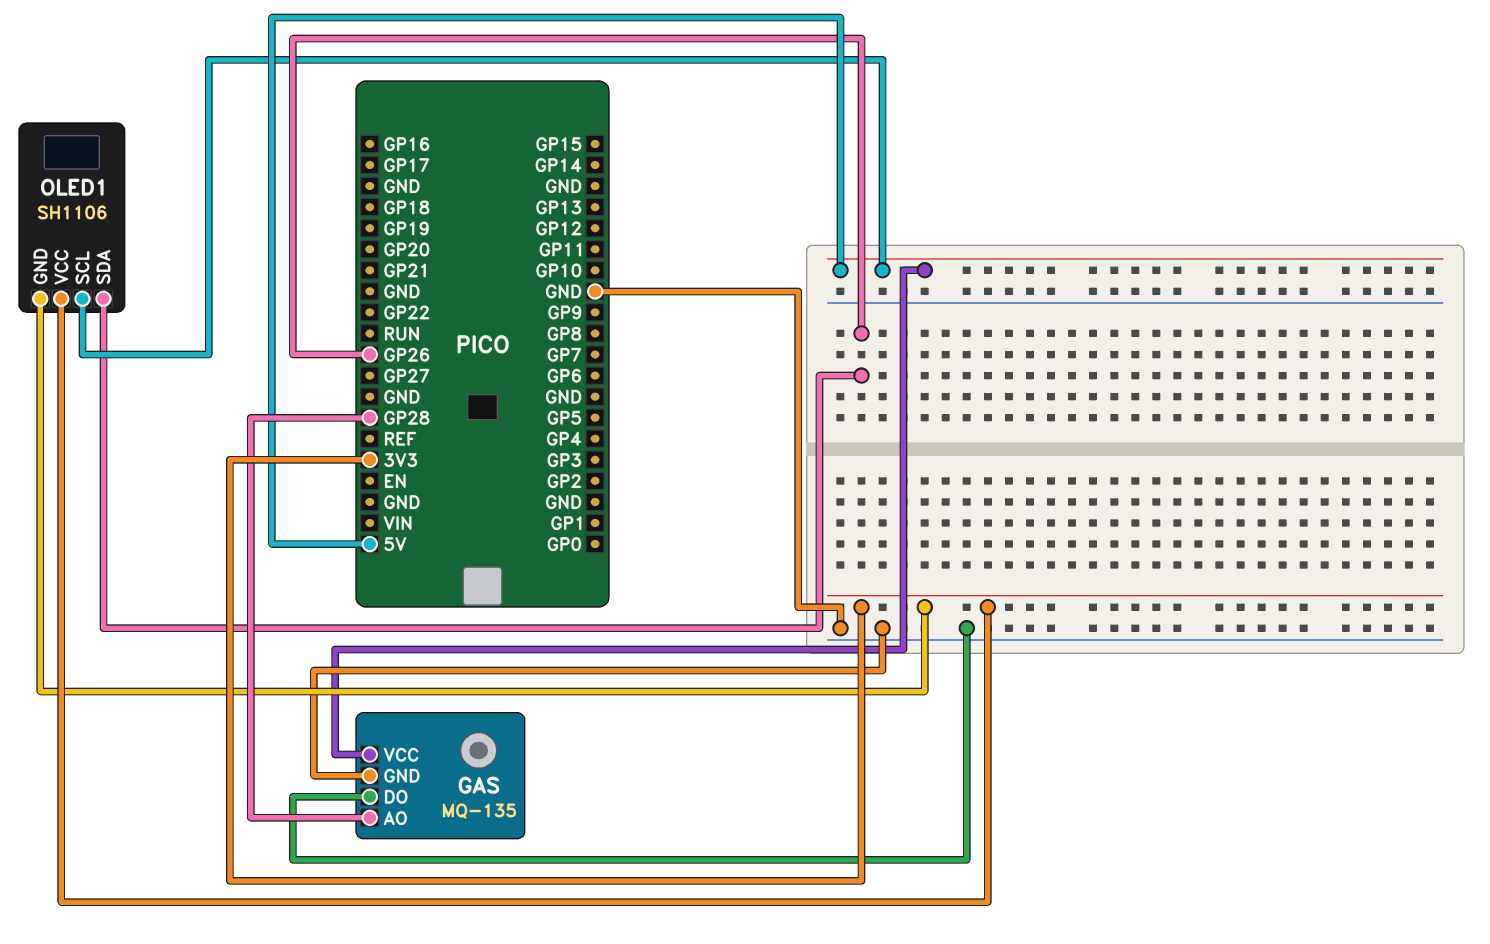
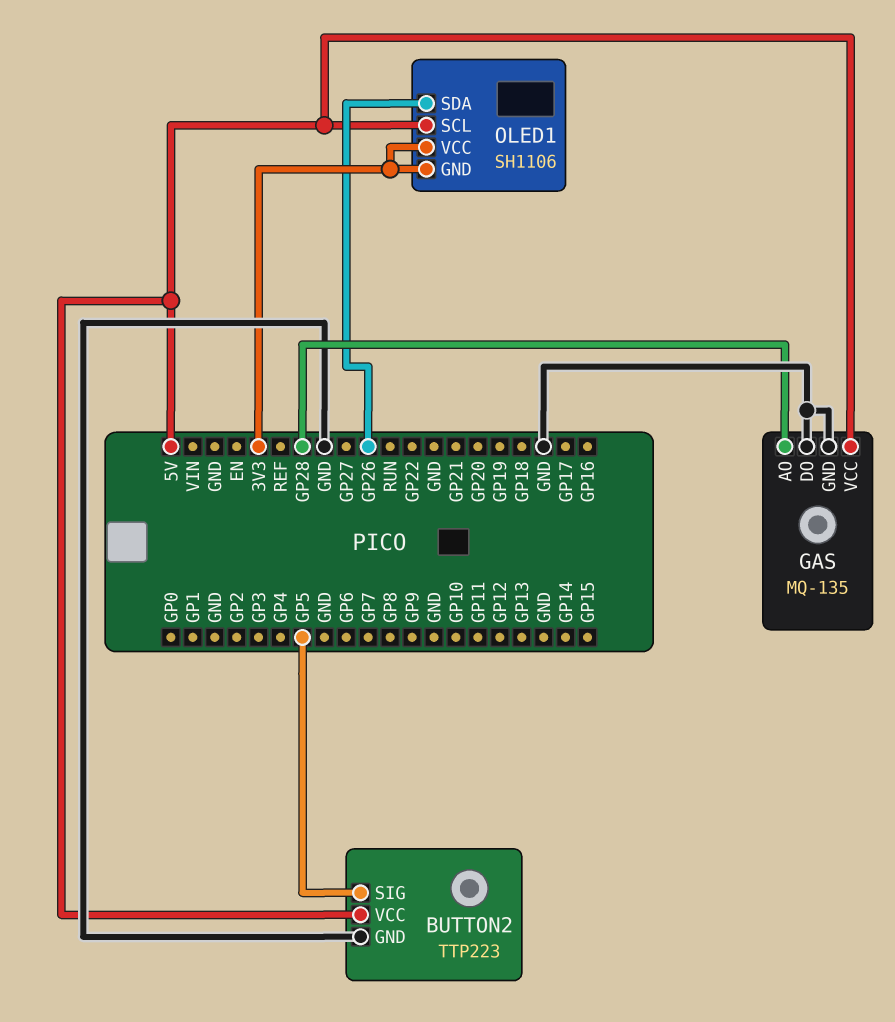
BUTTON2: none -> TTP223
BUTTON2 pin GND: none -> GND
BUTTON2 pin SIG: none -> GP5
BUTTON2 pin VCC: none -> 5V

